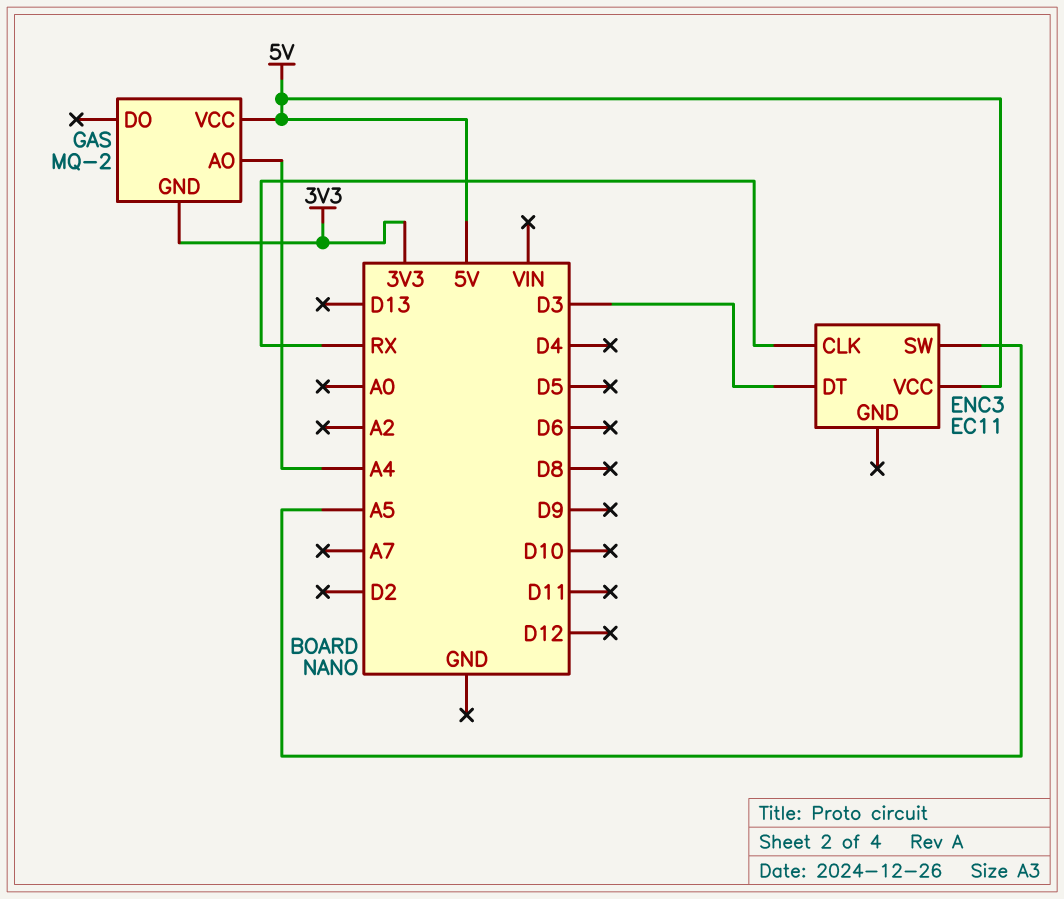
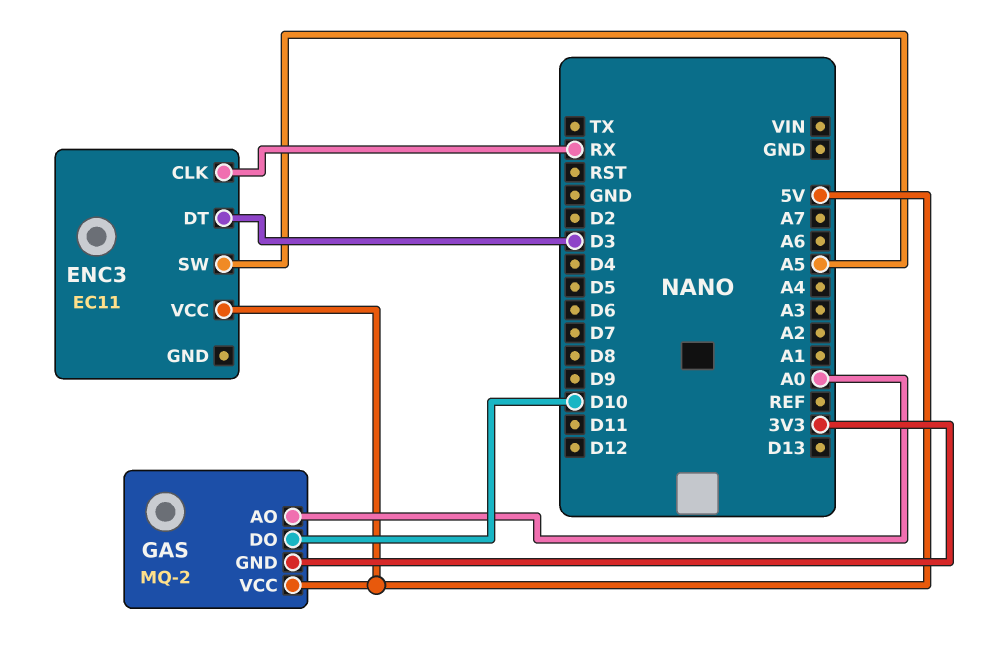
GAS pin AO: A4 -> A0
GAS pin DO: none -> D10

